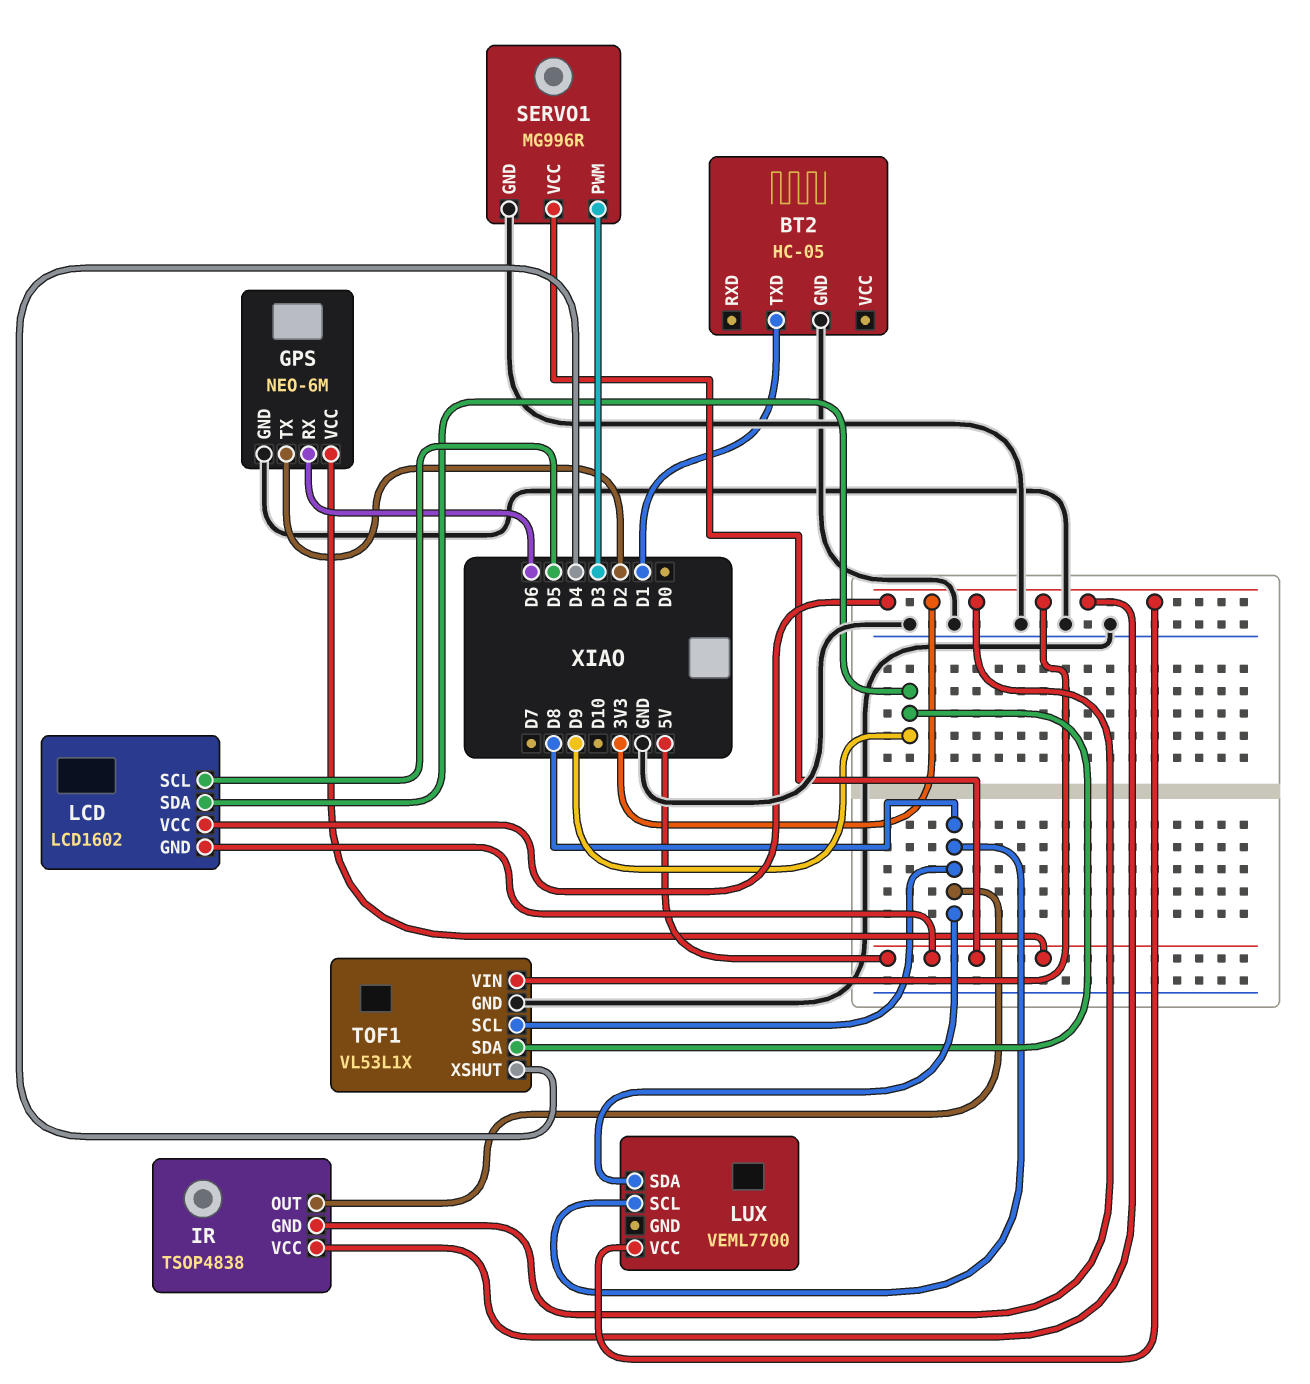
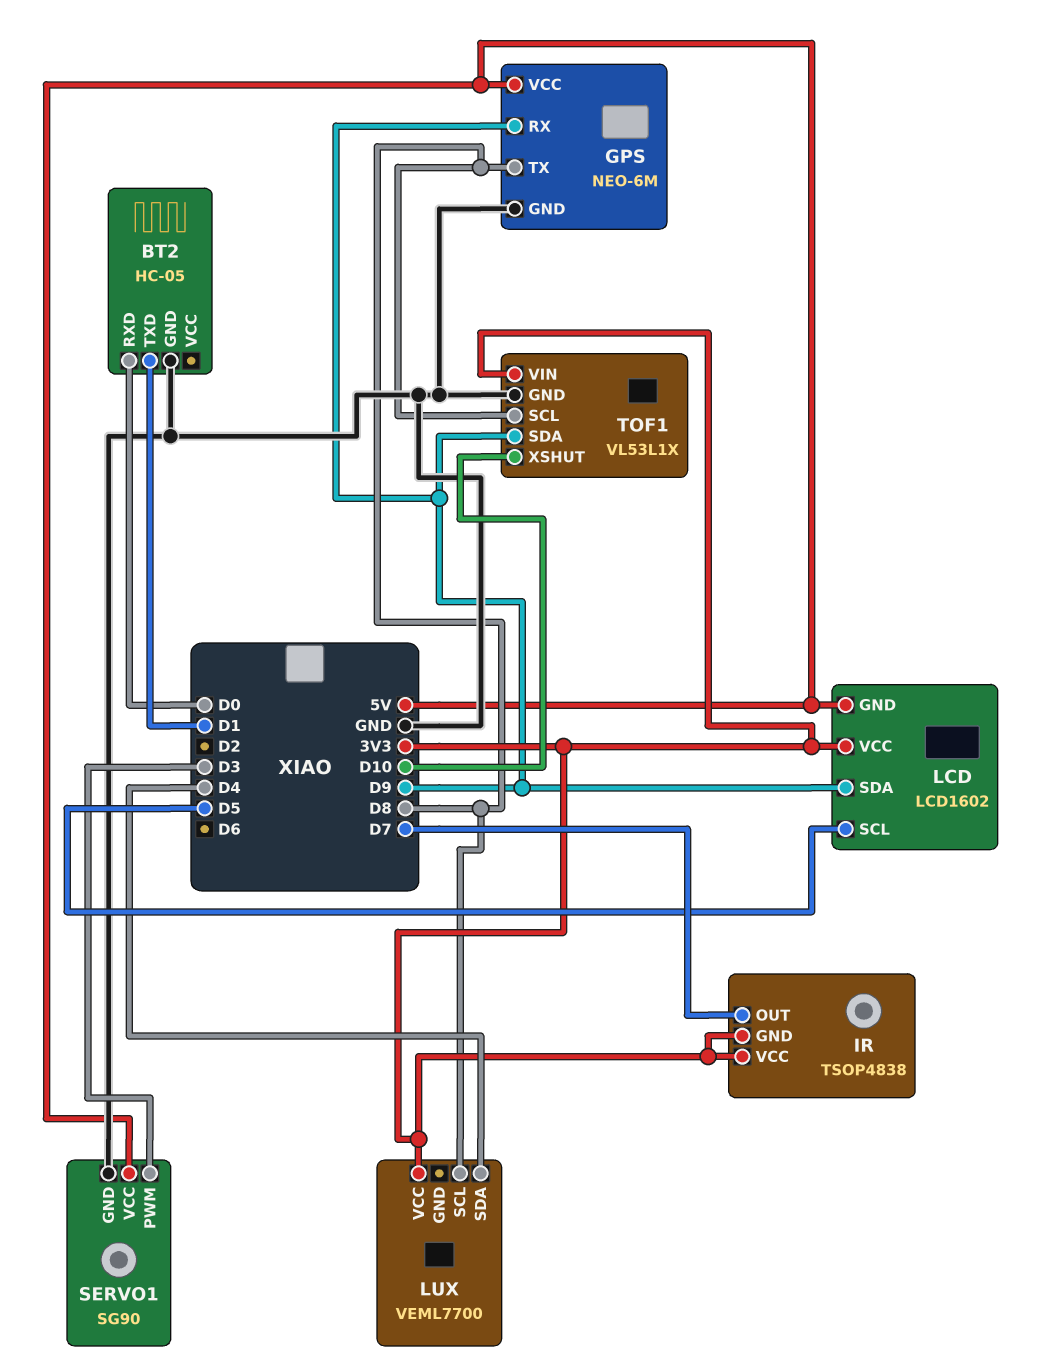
BT2 pin RXD: none -> D0
GPS pin RX: D6 -> D9
GPS pin TX: D2 -> D8
IR pin OUT: D8 -> D7
LUX pin SDA: D8 -> D4
SERVO1: MG996R -> SG90
TOF1 pin XSHUT: D4 -> D10

